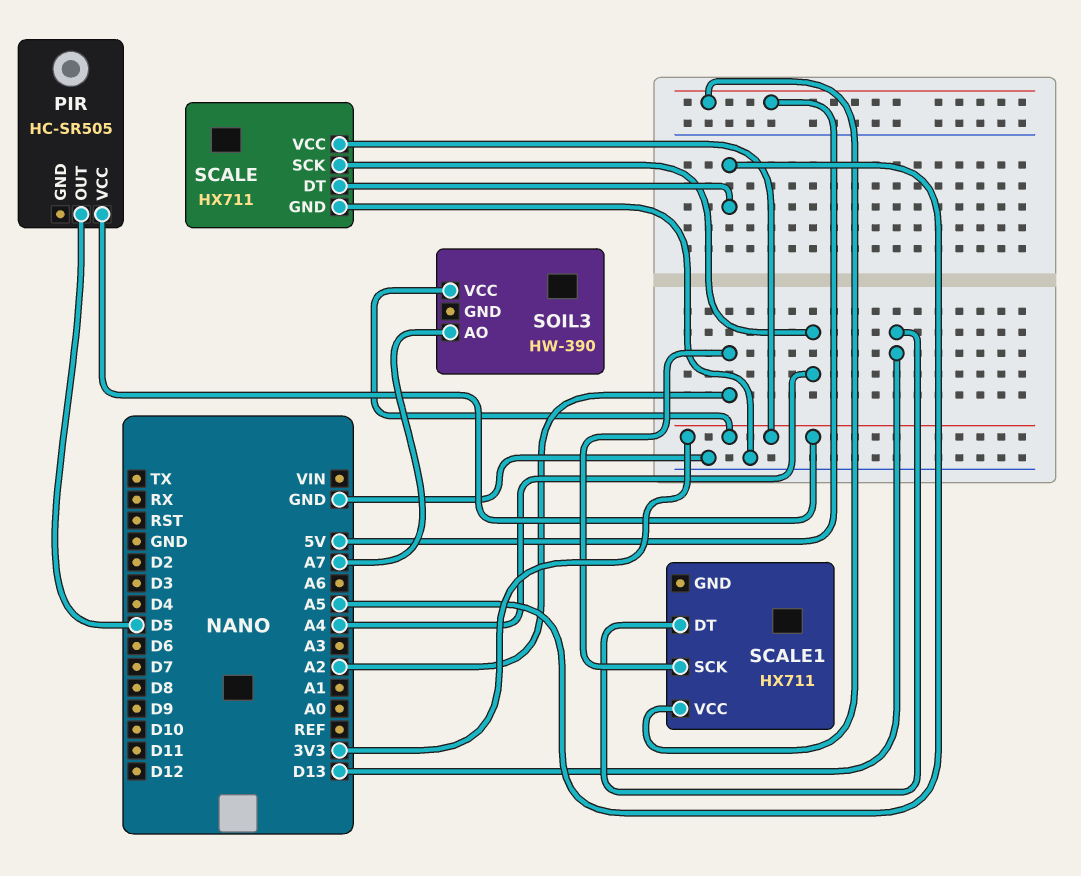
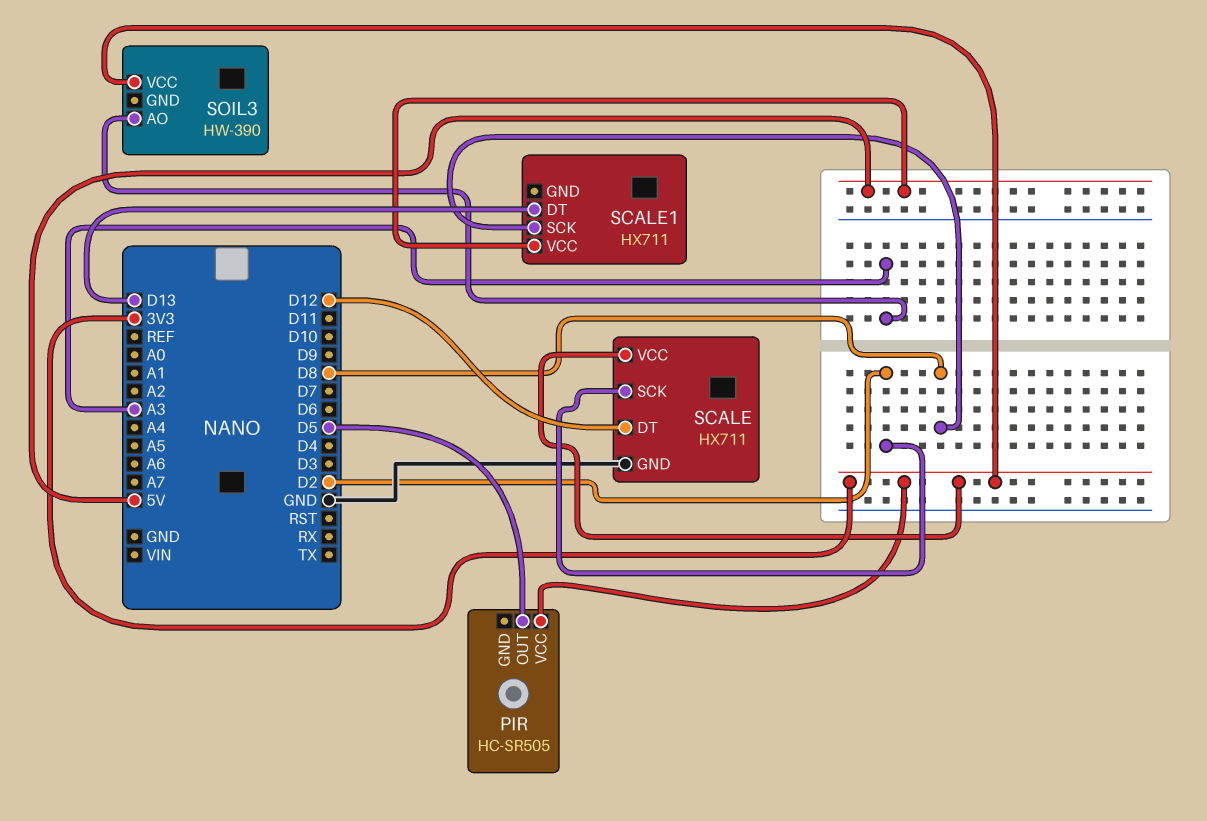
SCALE pin DT: A5 -> D12
SCALE pin SCK: A4 -> D2
SCALE1 pin SCK: A2 -> D8
SOIL3 pin AO: A7 -> A3

